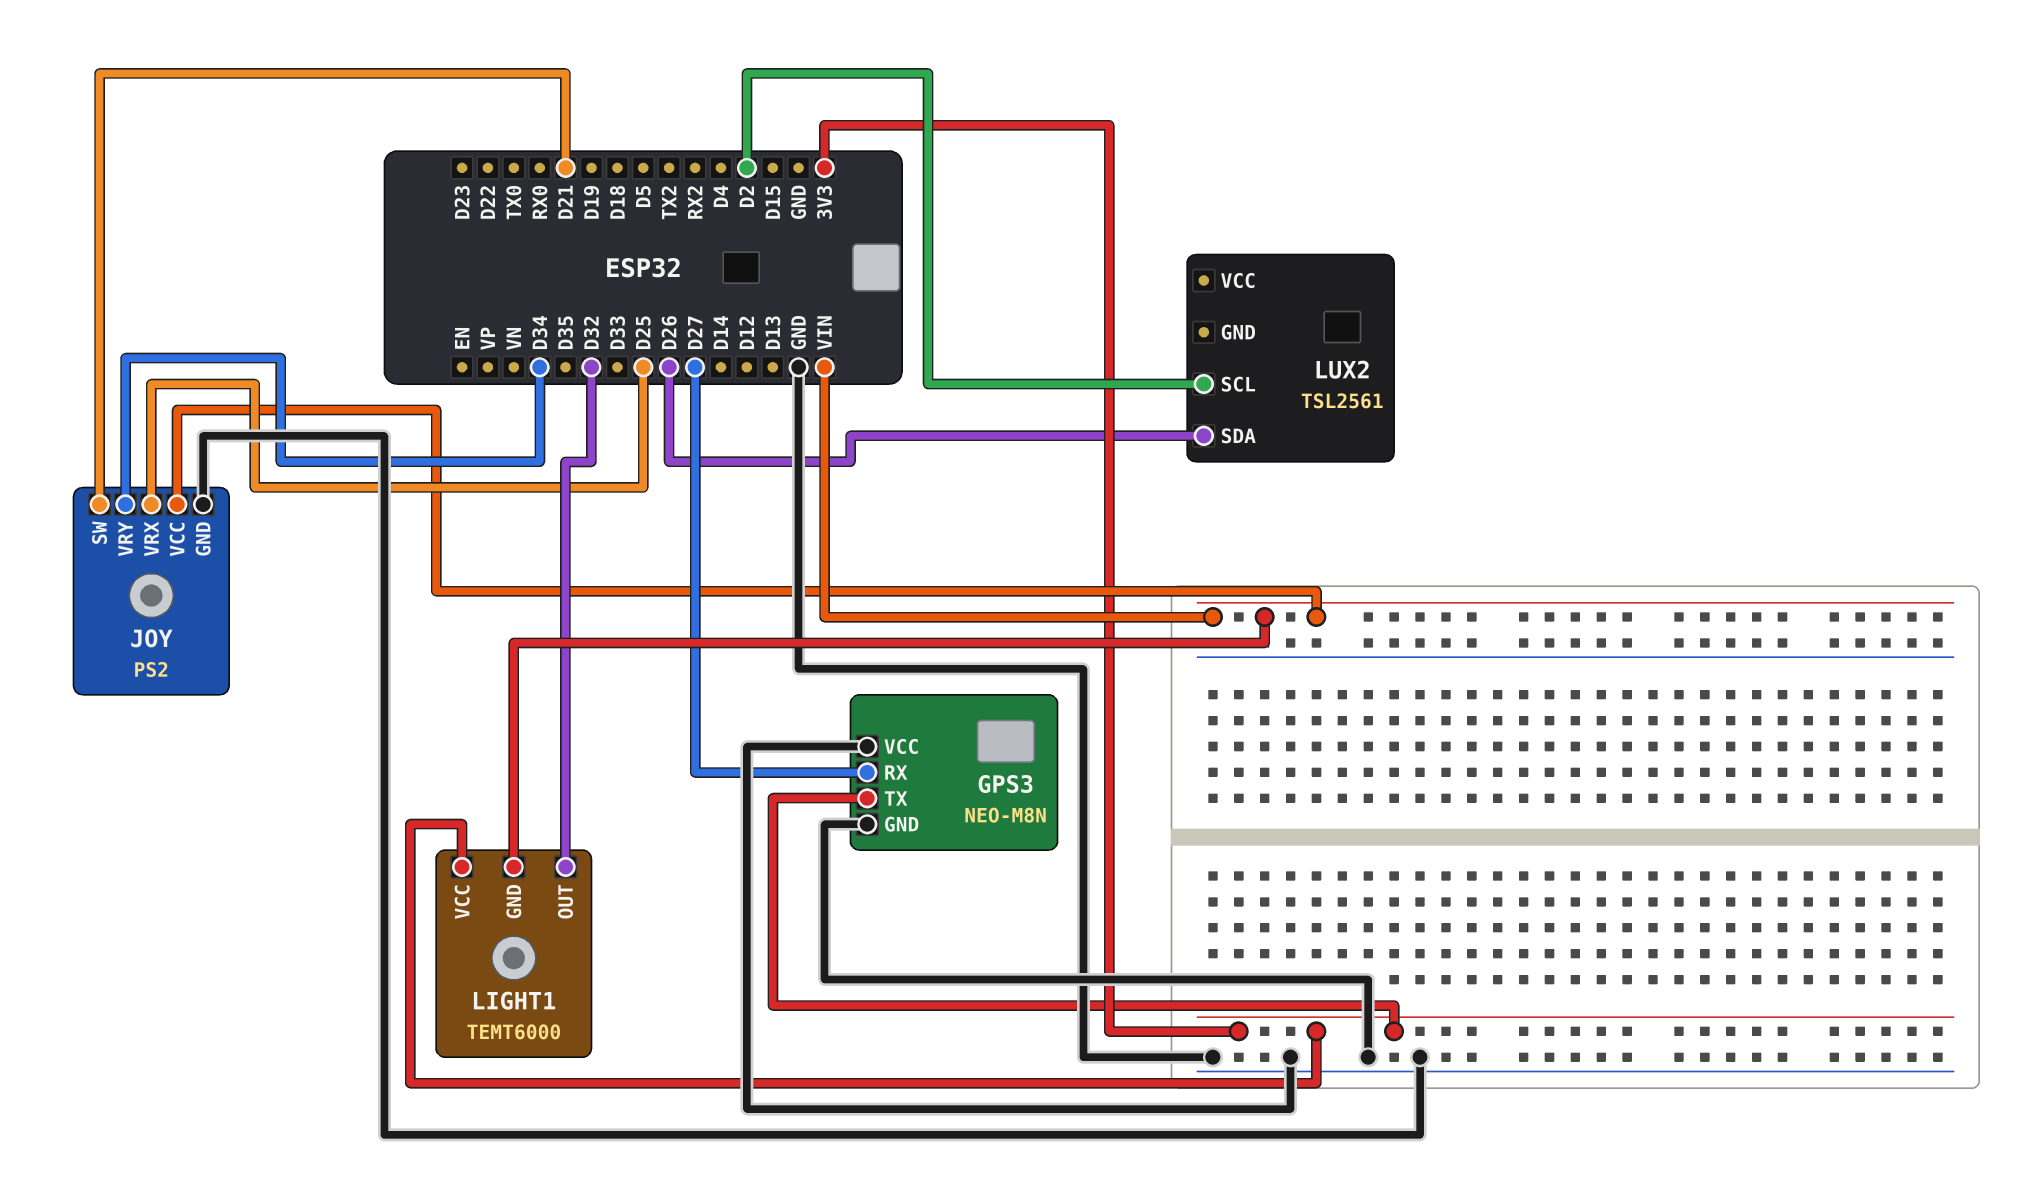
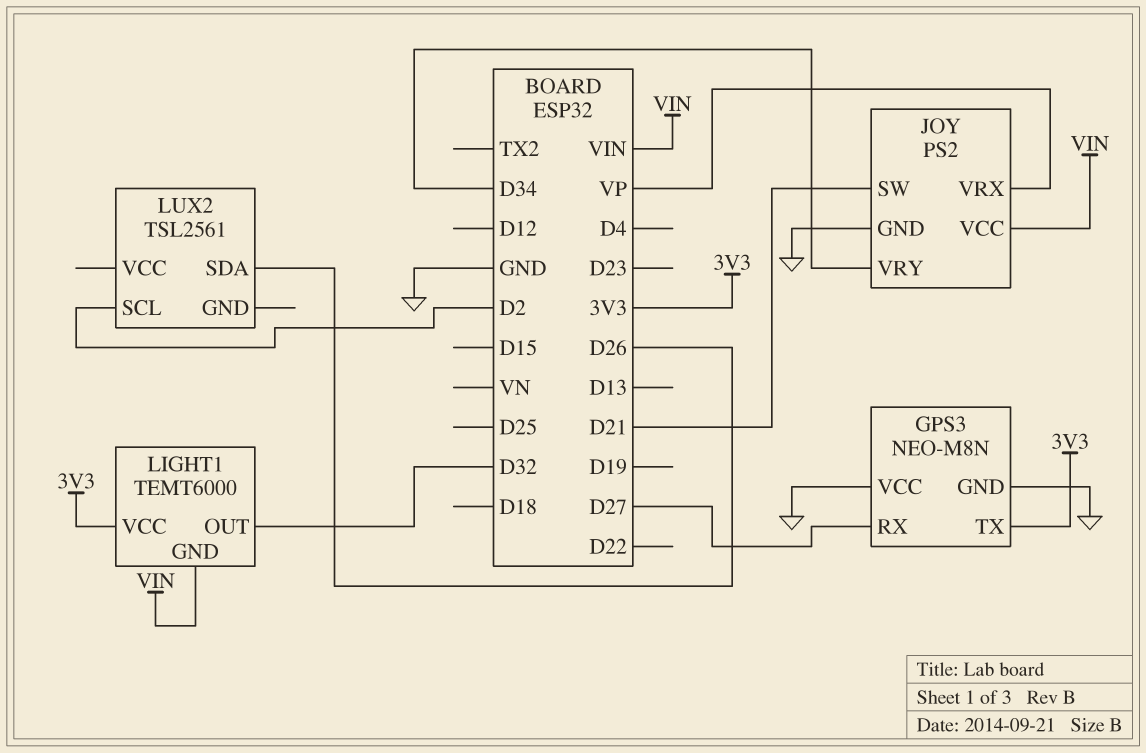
JOY pin VRX: D25 -> VP

